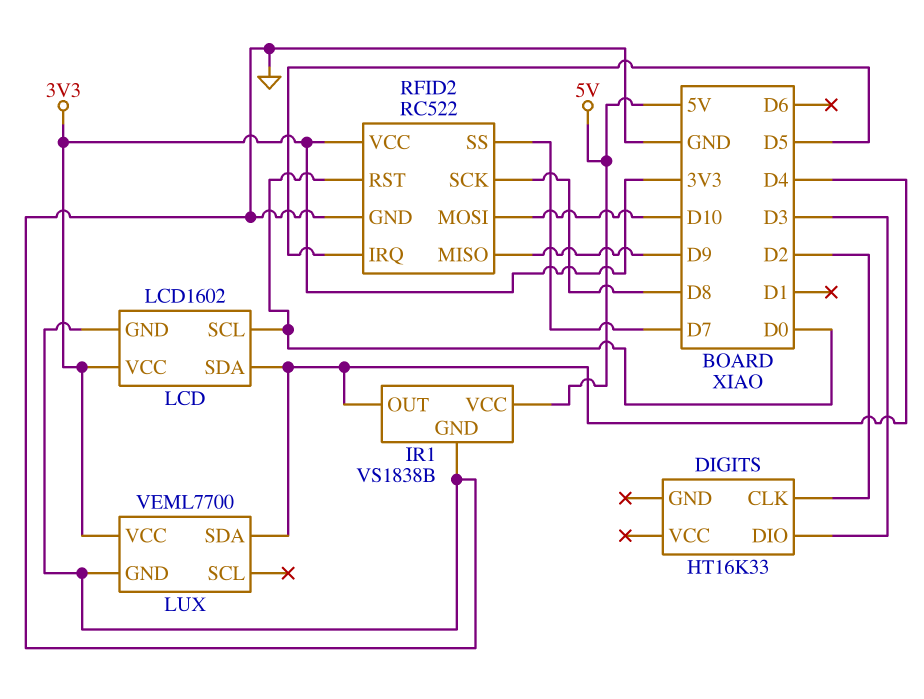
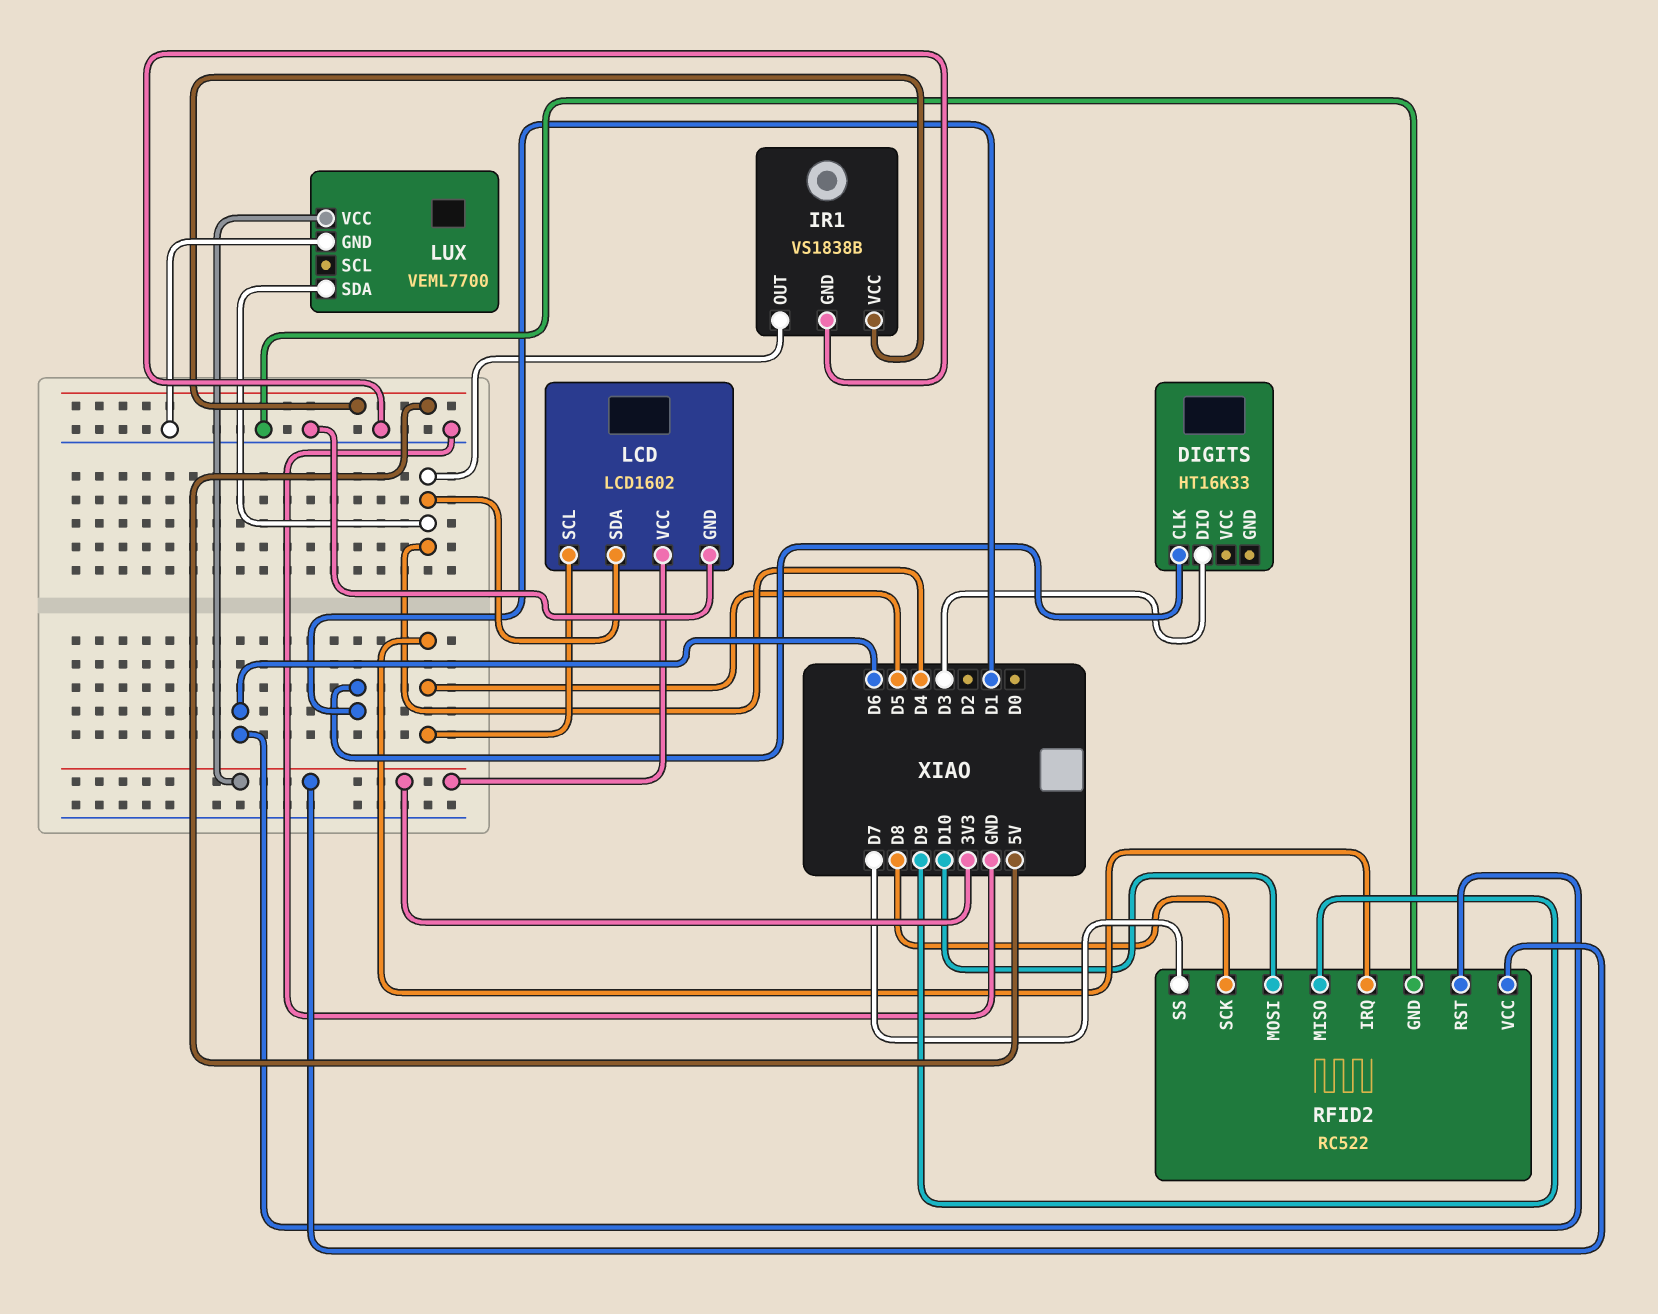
DIGITS pin CLK: D2 -> D1
LCD pin SCL: D0 -> D5
RFID2 pin RST: D0 -> D6

